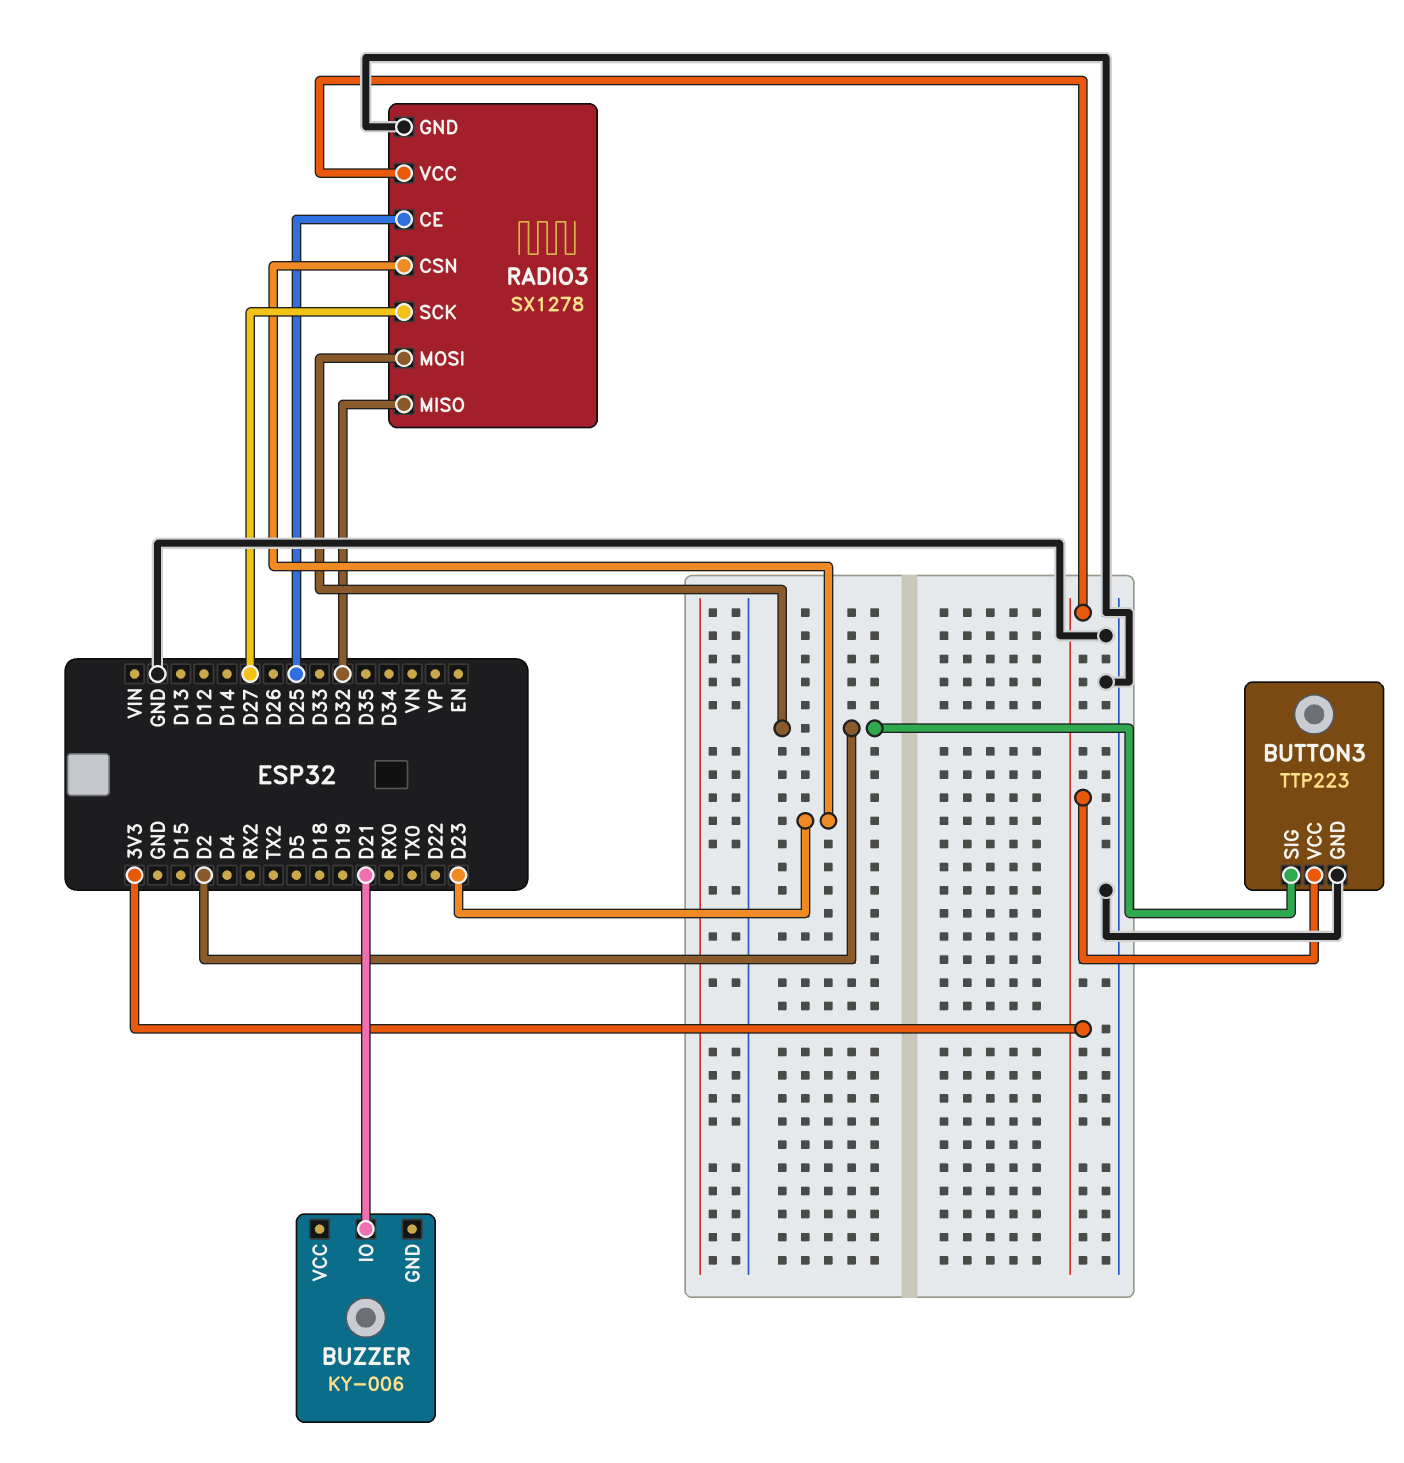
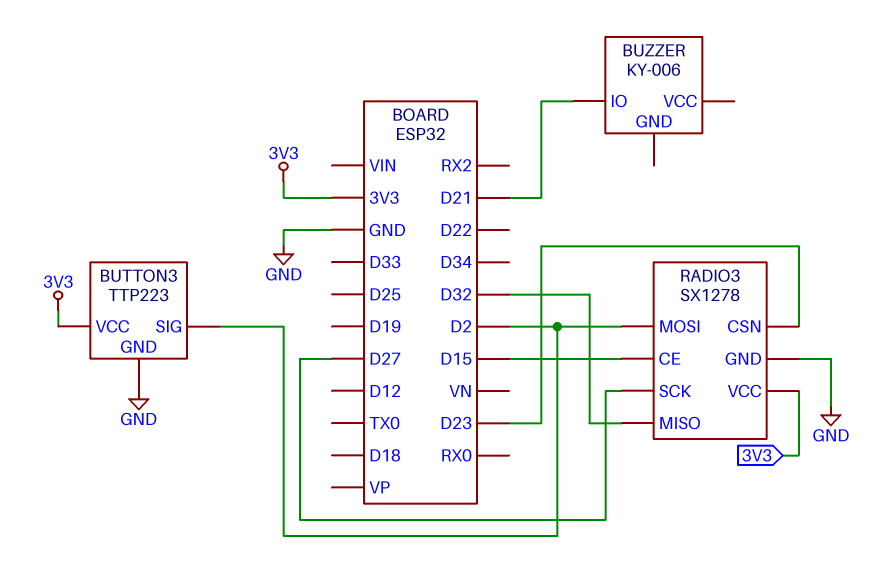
RADIO3 pin CE: D25 -> D15

